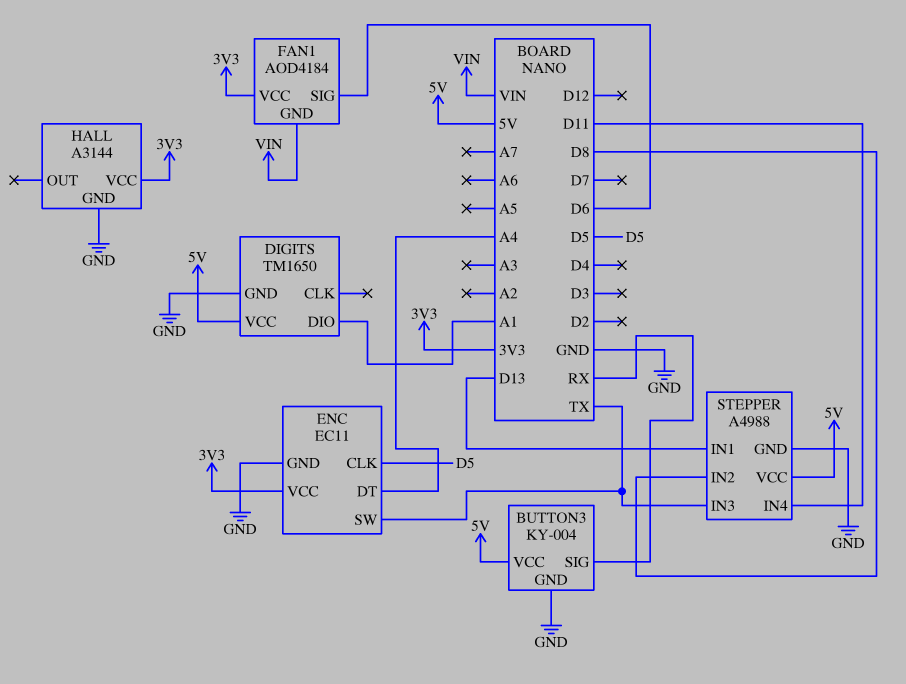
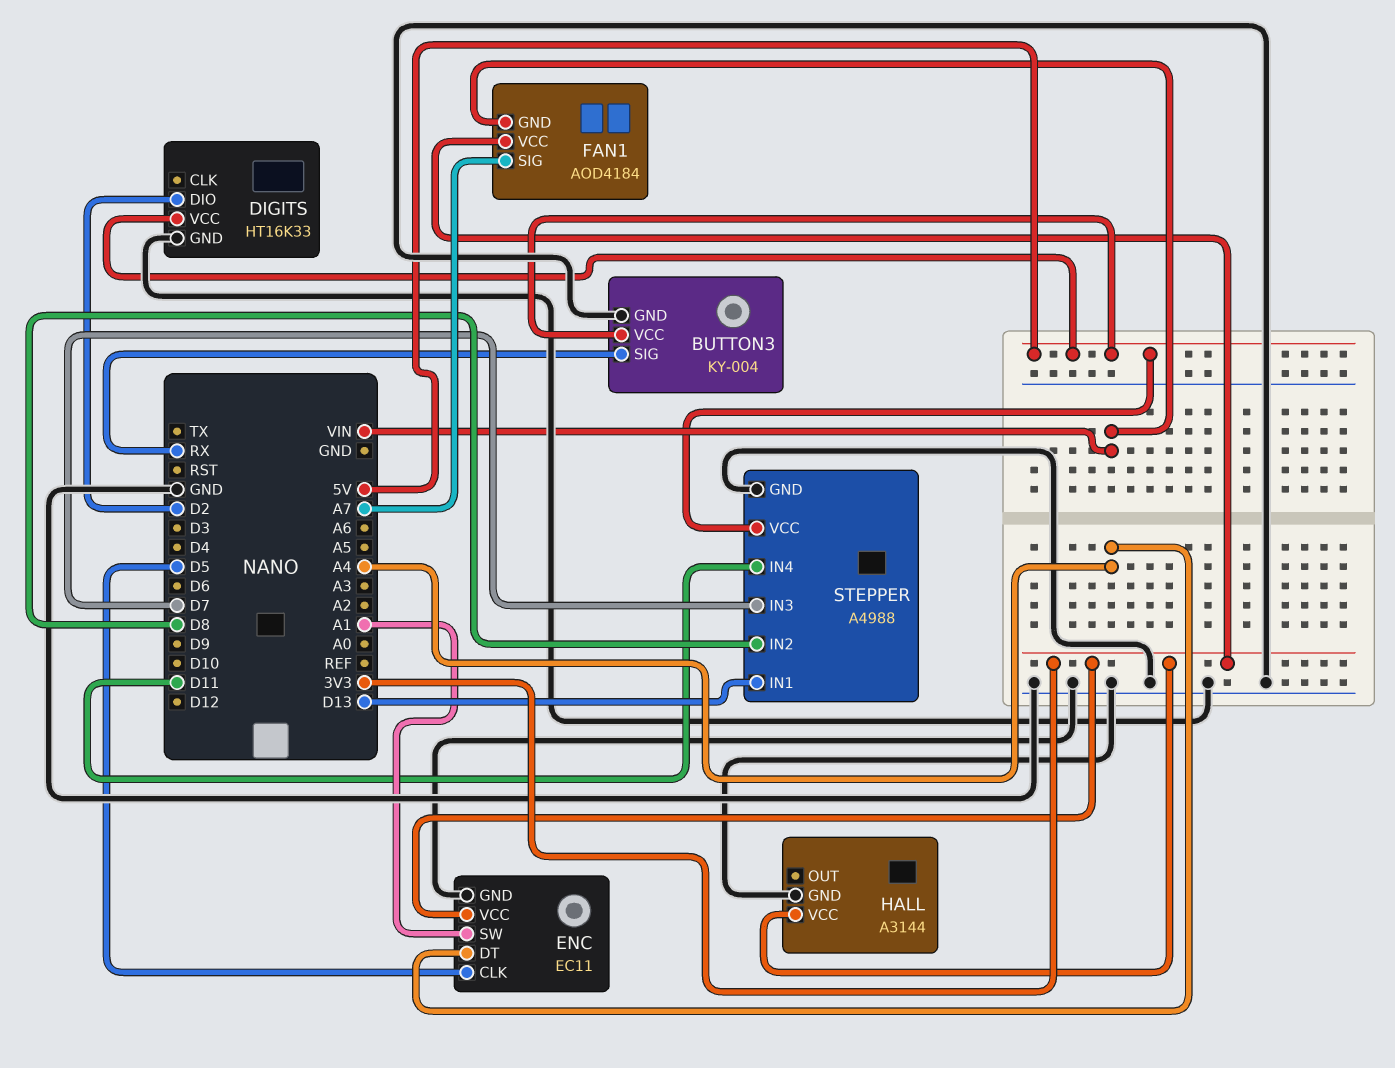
DIGITS: TM1650 -> HT16K33
DIGITS pin DIO: A1 -> D2
ENC pin SW: TX -> A1
FAN1 pin SIG: D6 -> A7
STEPPER pin IN3: TX -> D7

